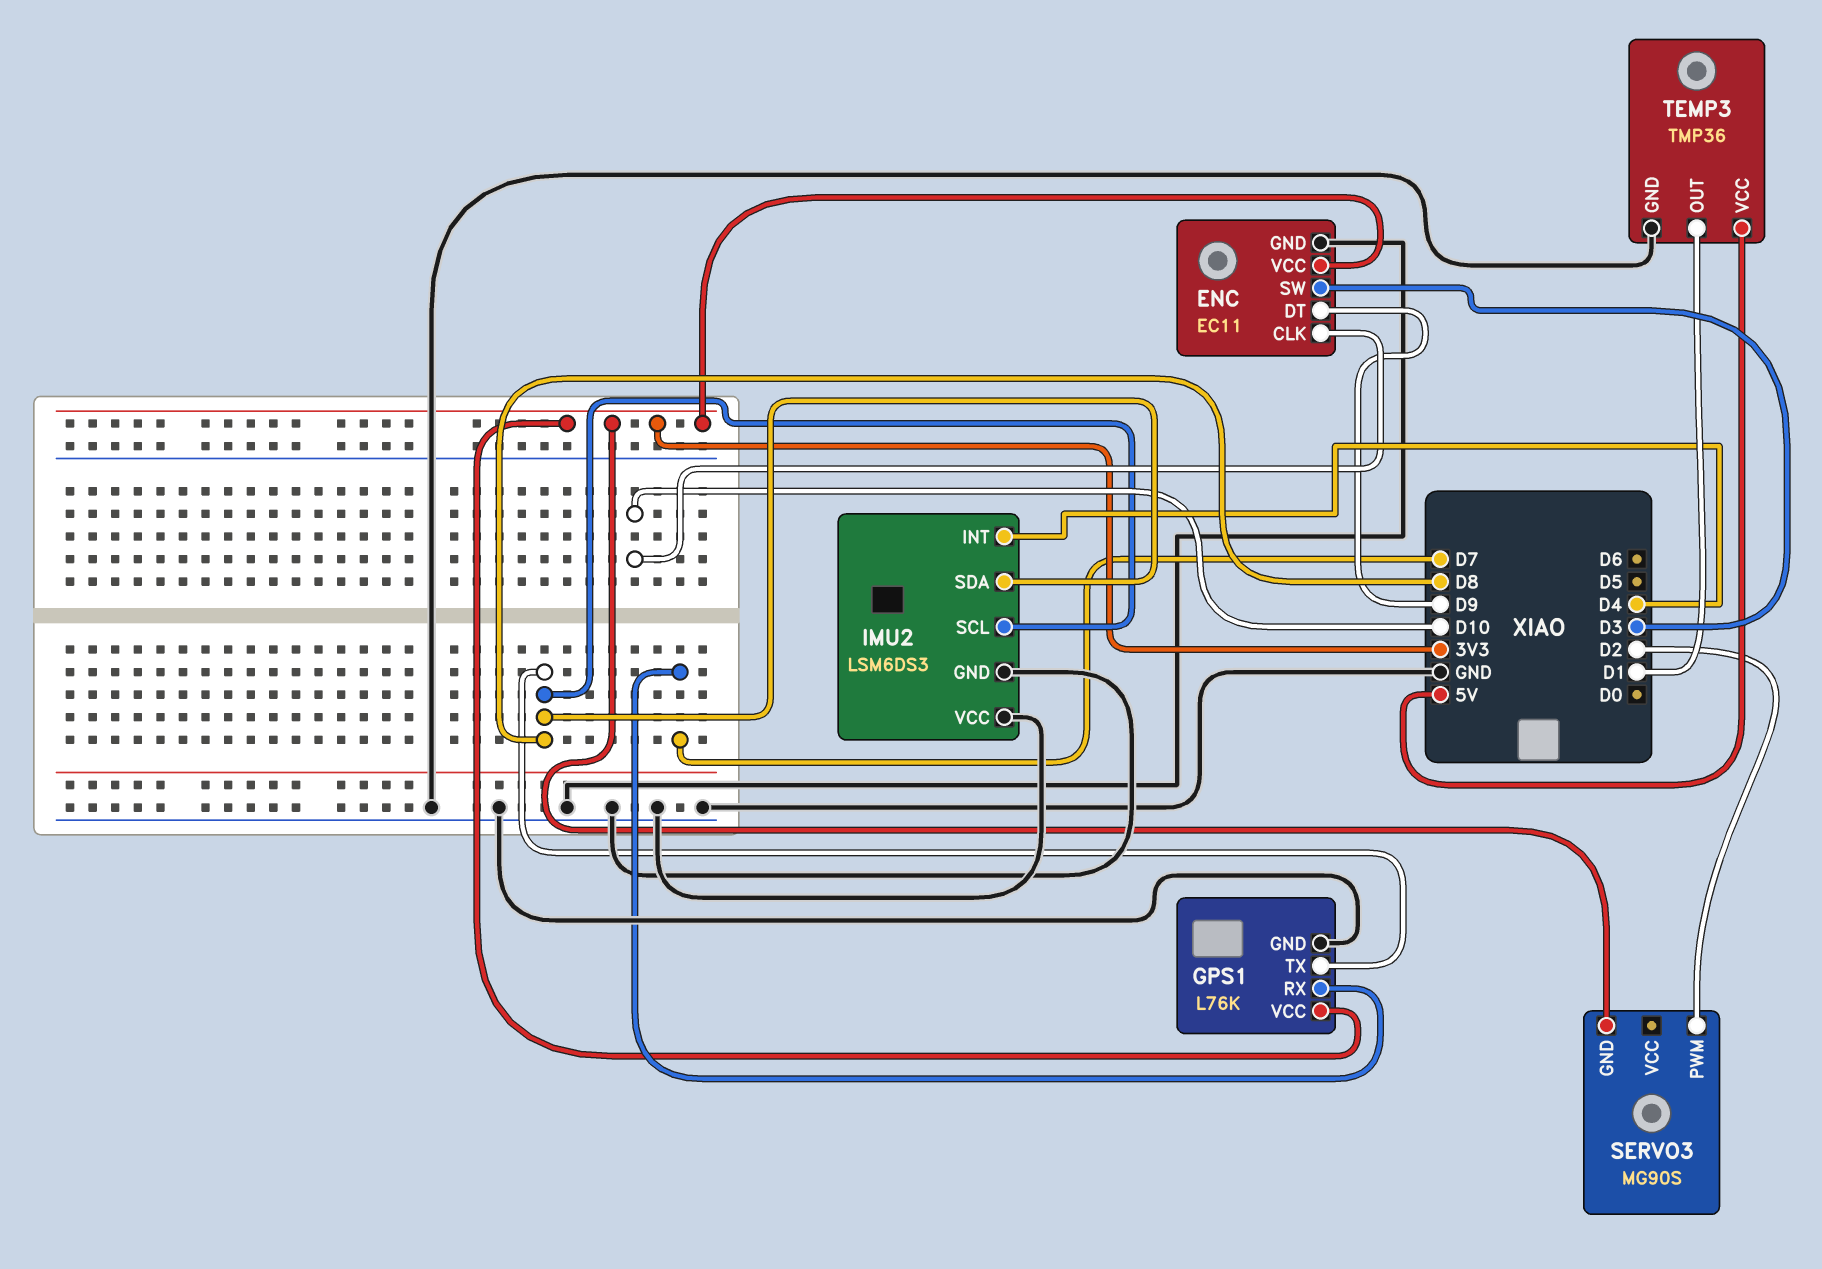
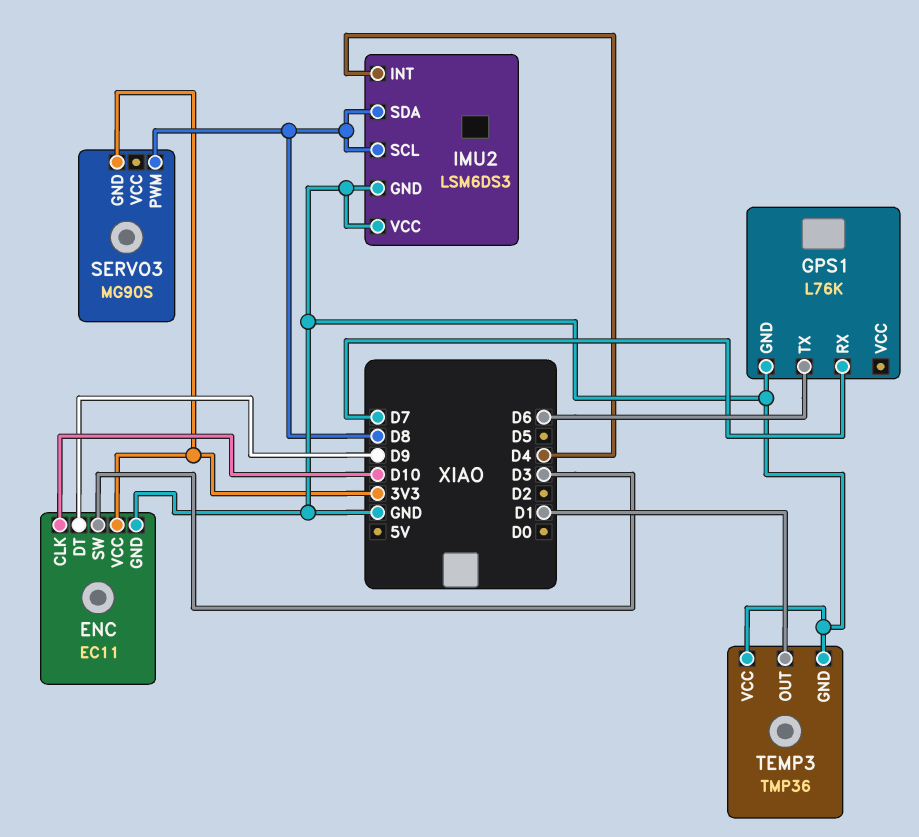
GPS1 pin TX: D8 -> D6
GPS1 pin VCC: 3V3 -> none
SERVO3 pin PWM: D2 -> D8
TEMP3 pin VCC: 5V -> GND

